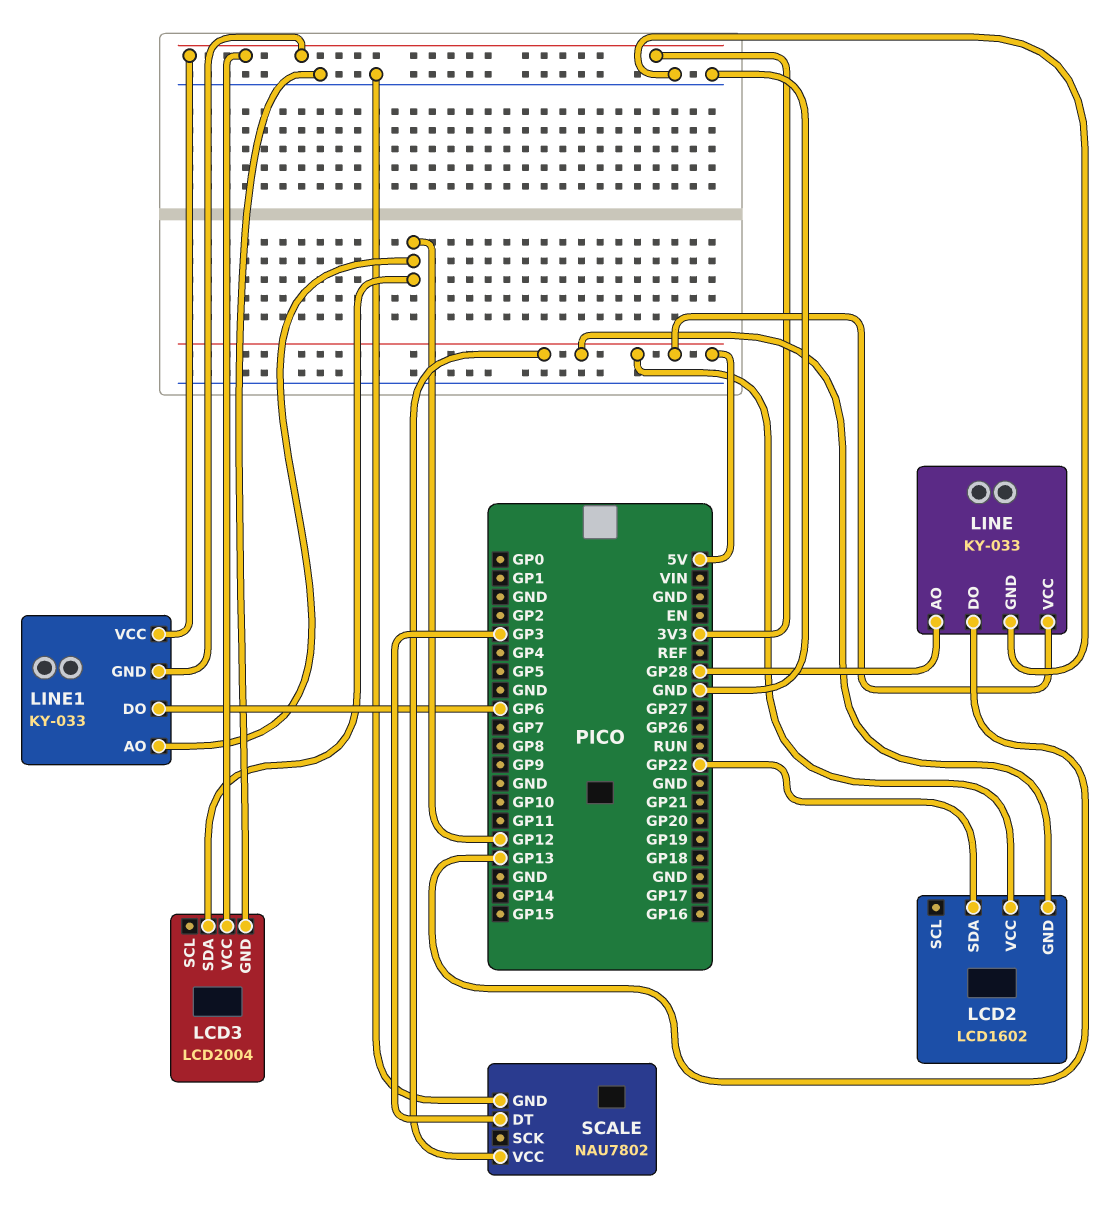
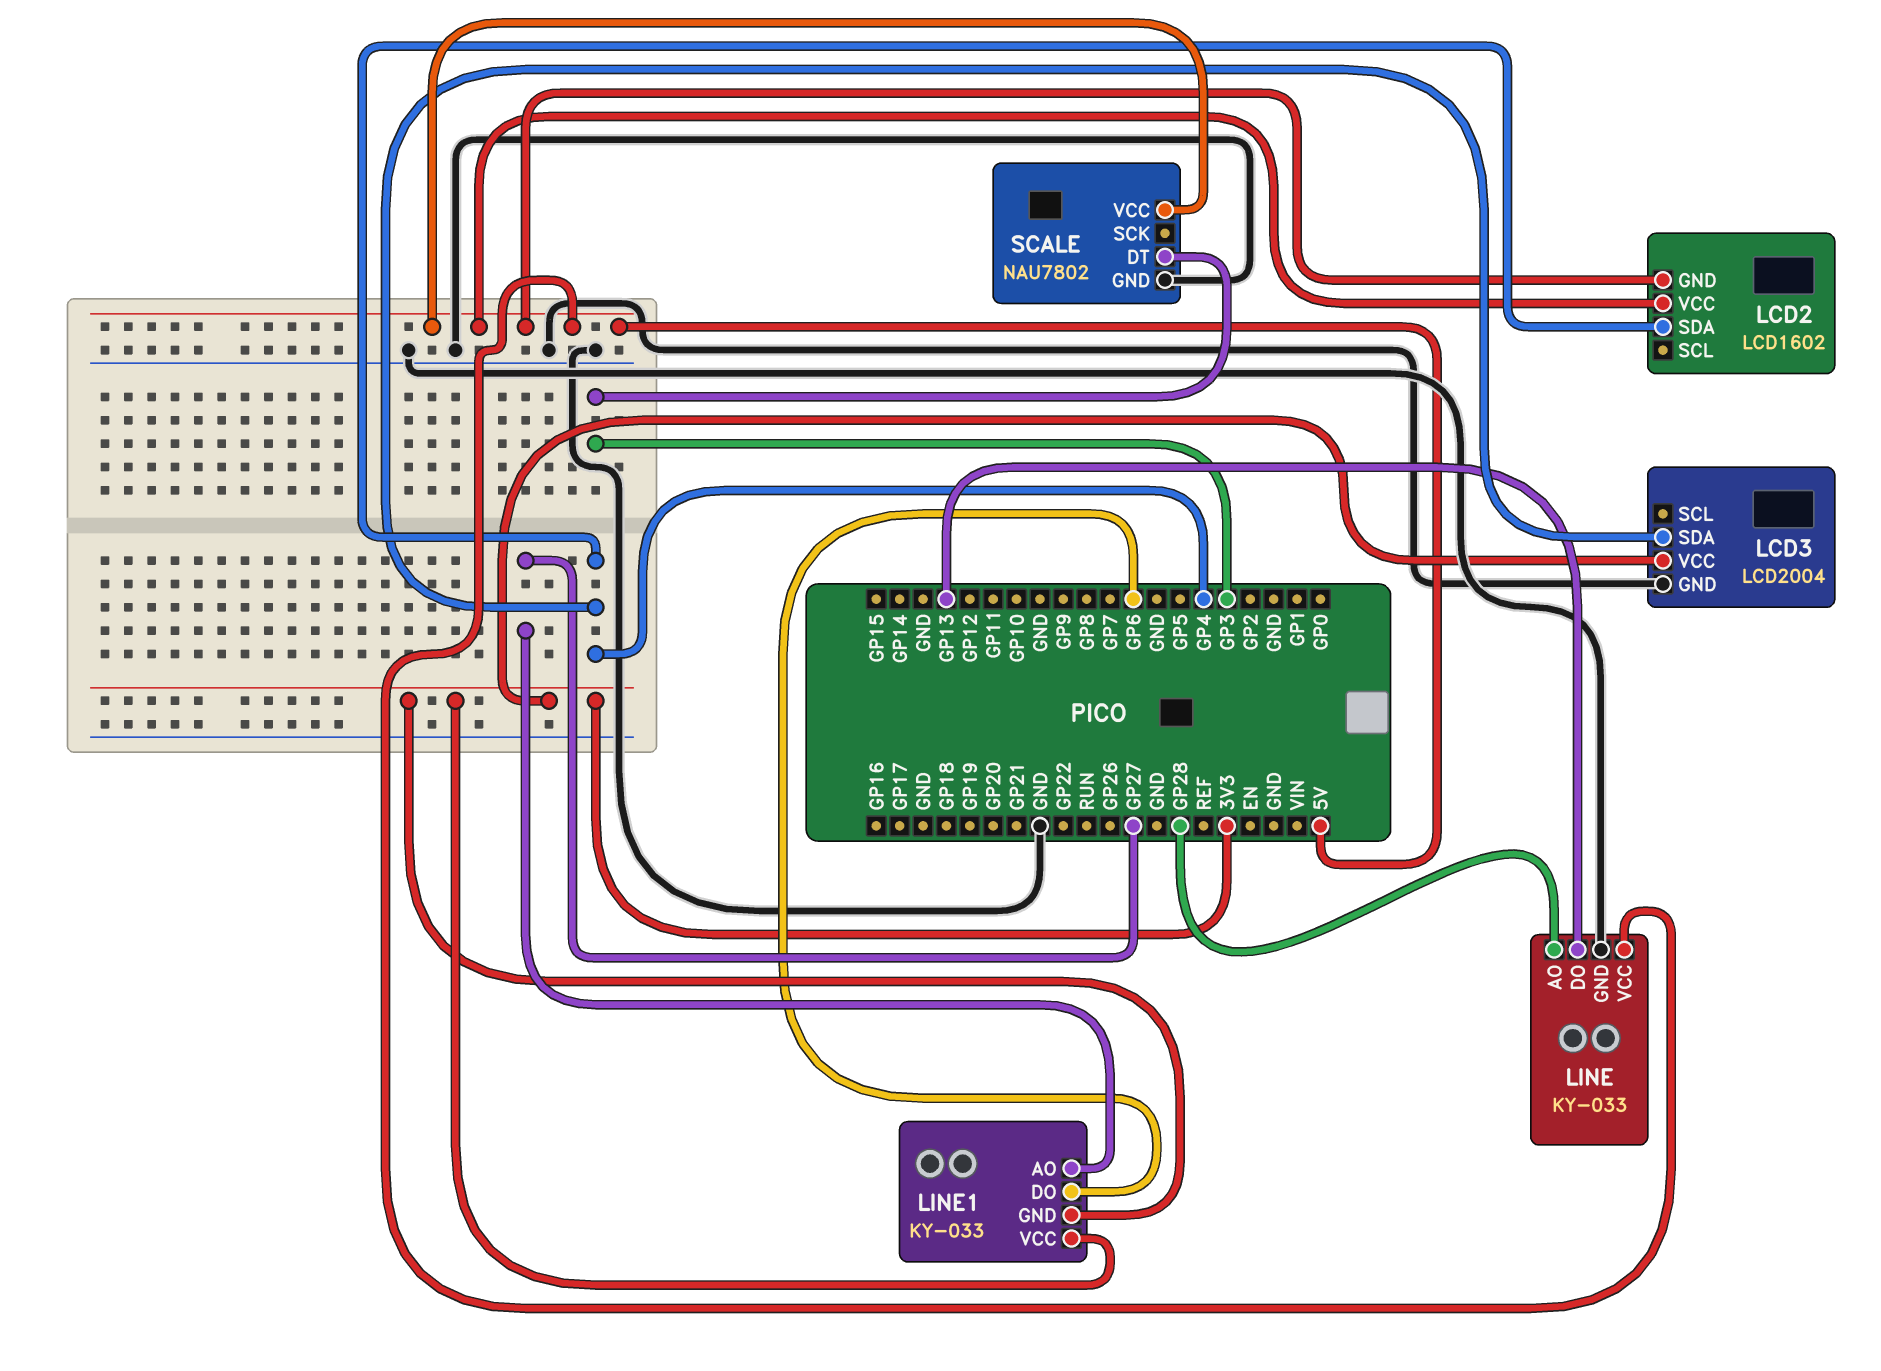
LCD2 pin SDA: GP22 -> GP4
LCD3 pin SDA: GP12 -> GP4
LINE1 pin AO: GP12 -> GP27

